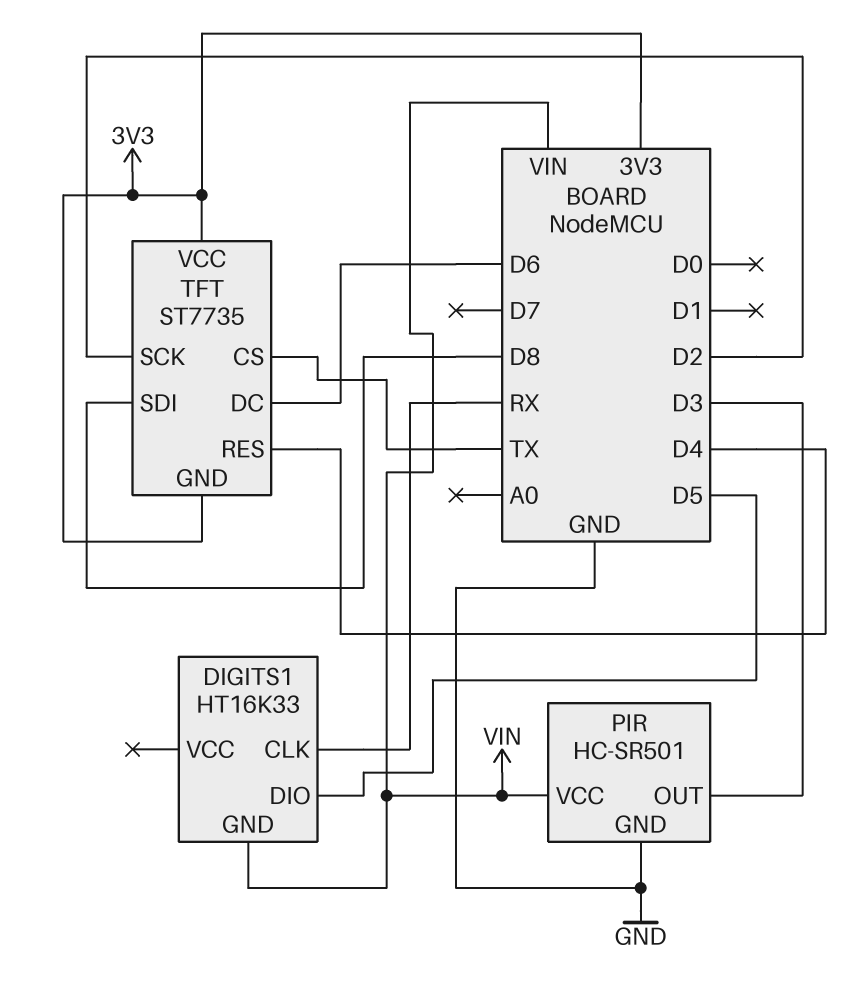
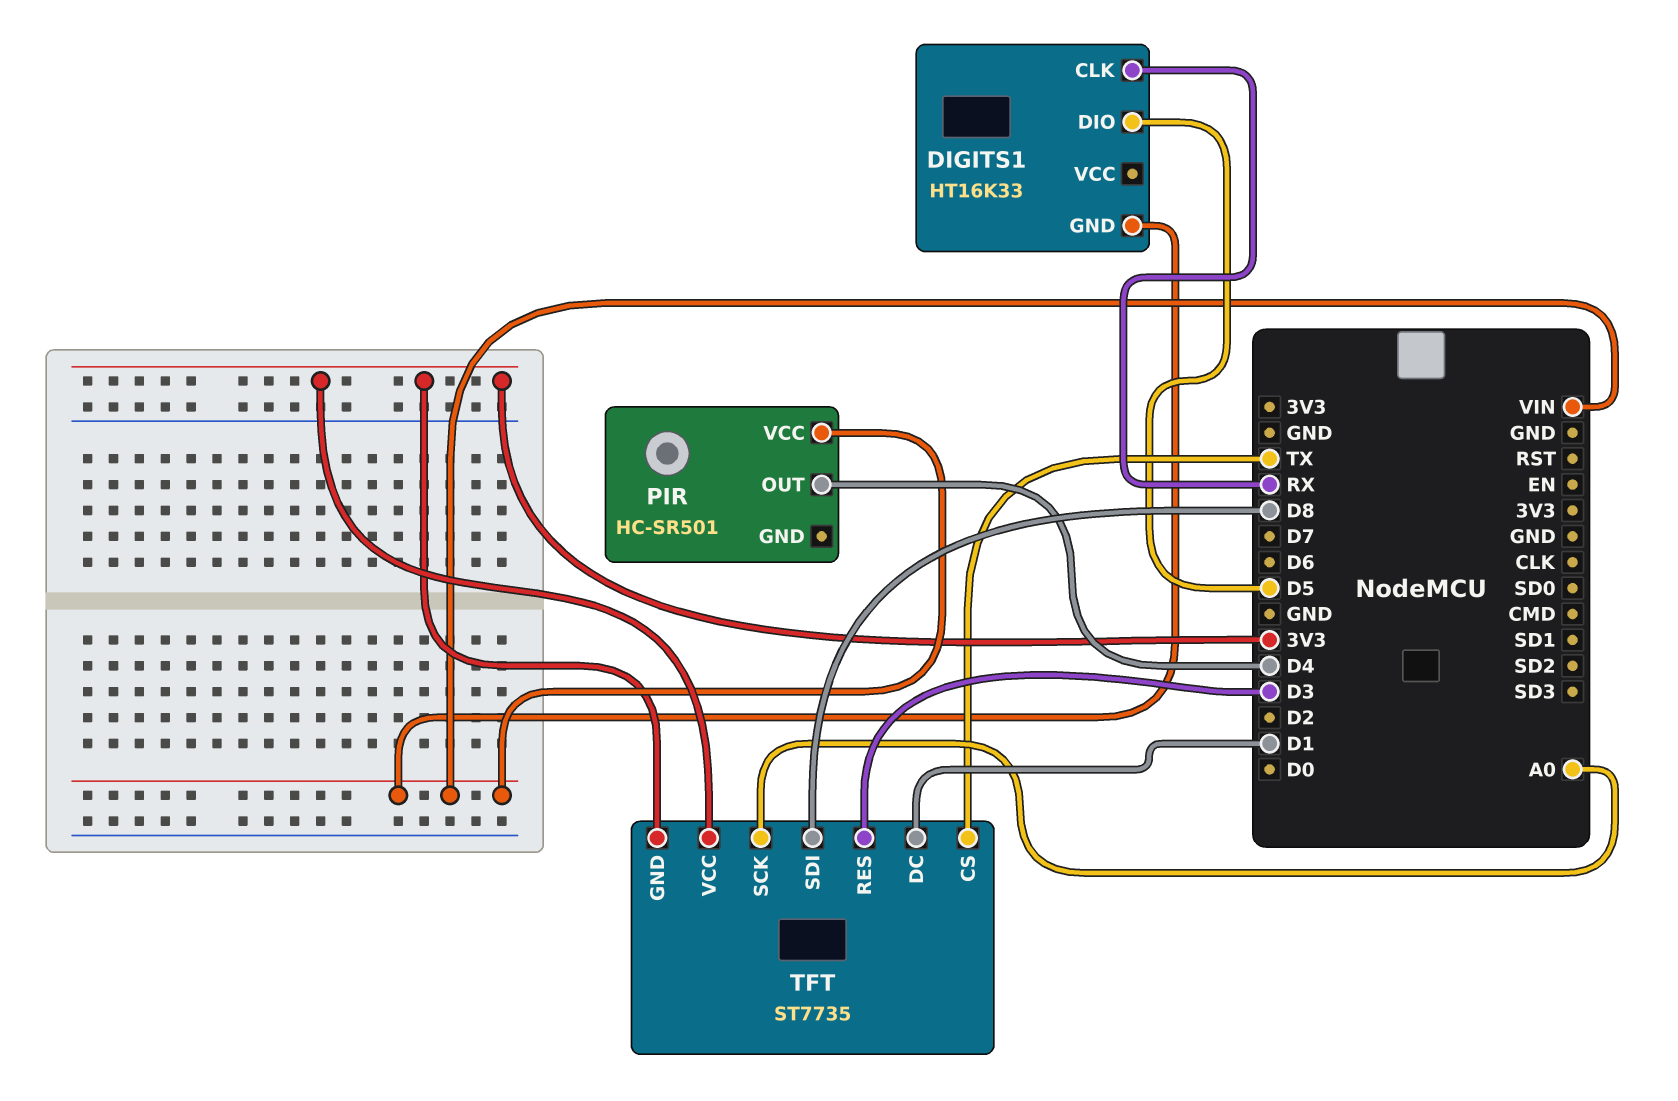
PIR pin GND: GND -> none
PIR pin OUT: D3 -> D4
TFT pin DC: D6 -> D1
TFT pin RES: D4 -> D3
TFT pin SCK: D2 -> A0

